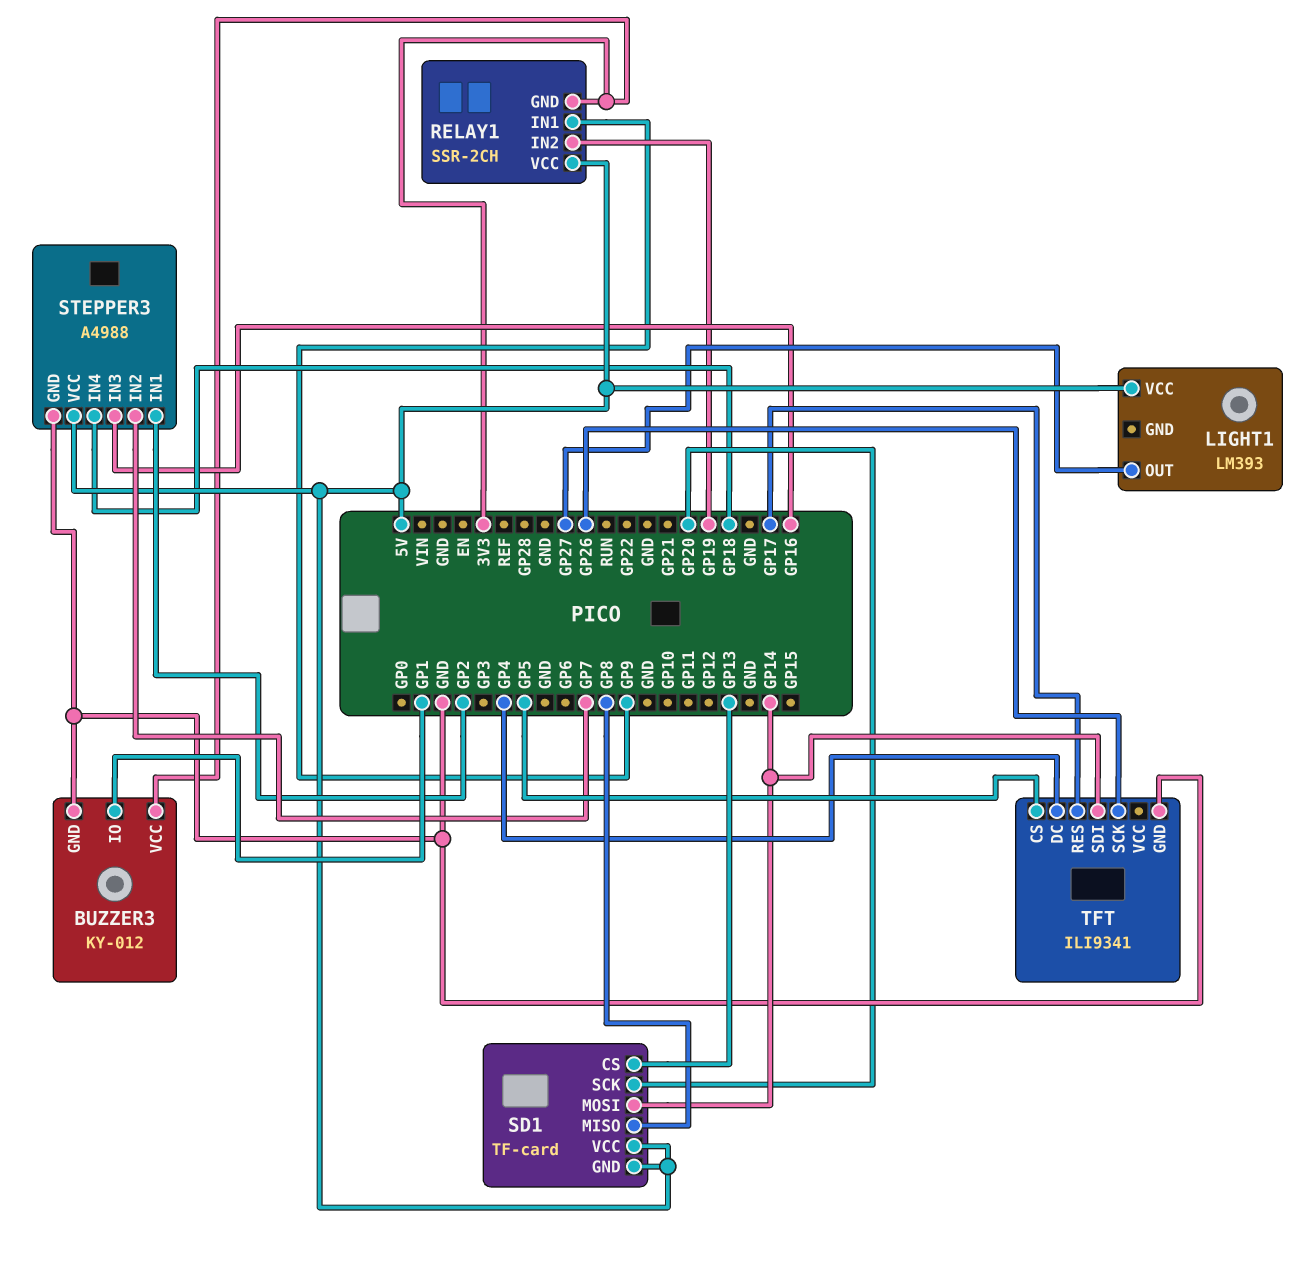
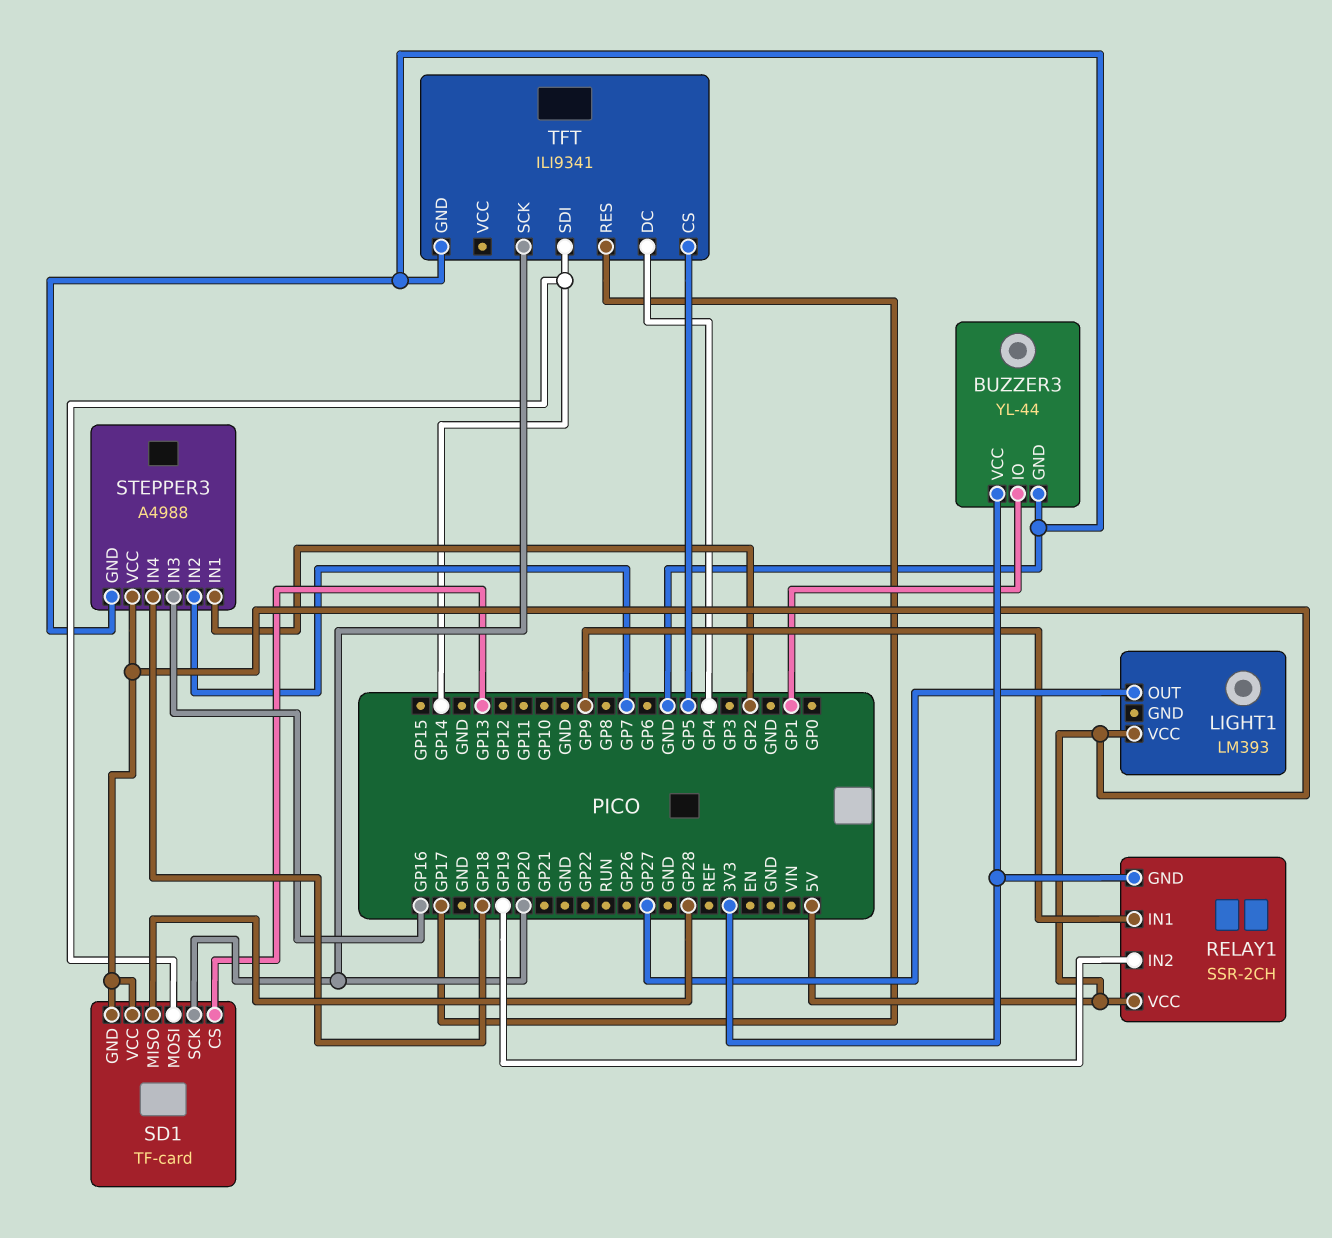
BUZZER3: KY-012 -> YL-44
SD1 pin MISO: GP8 -> GP28
TFT pin SCK: GP26 -> GP20

